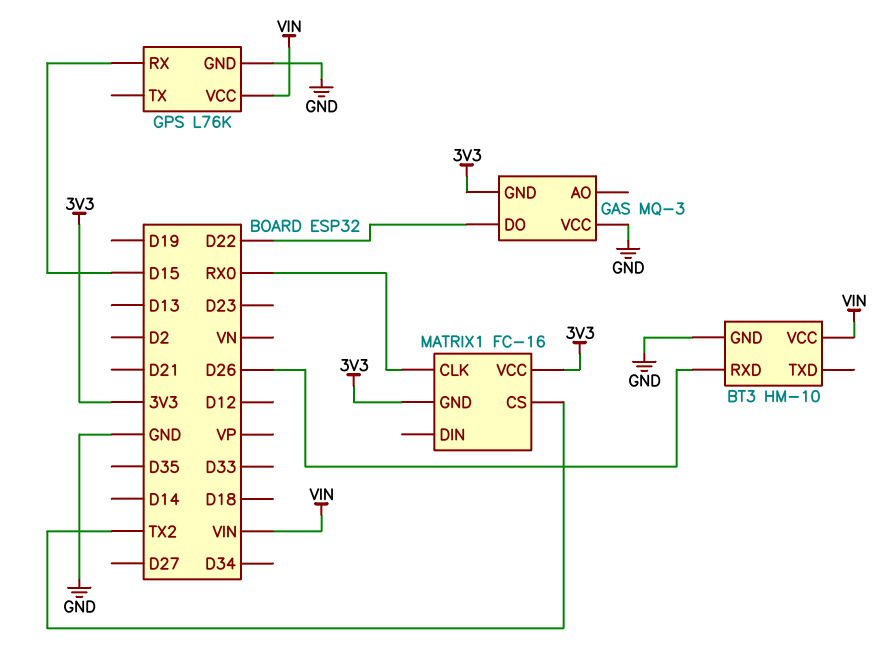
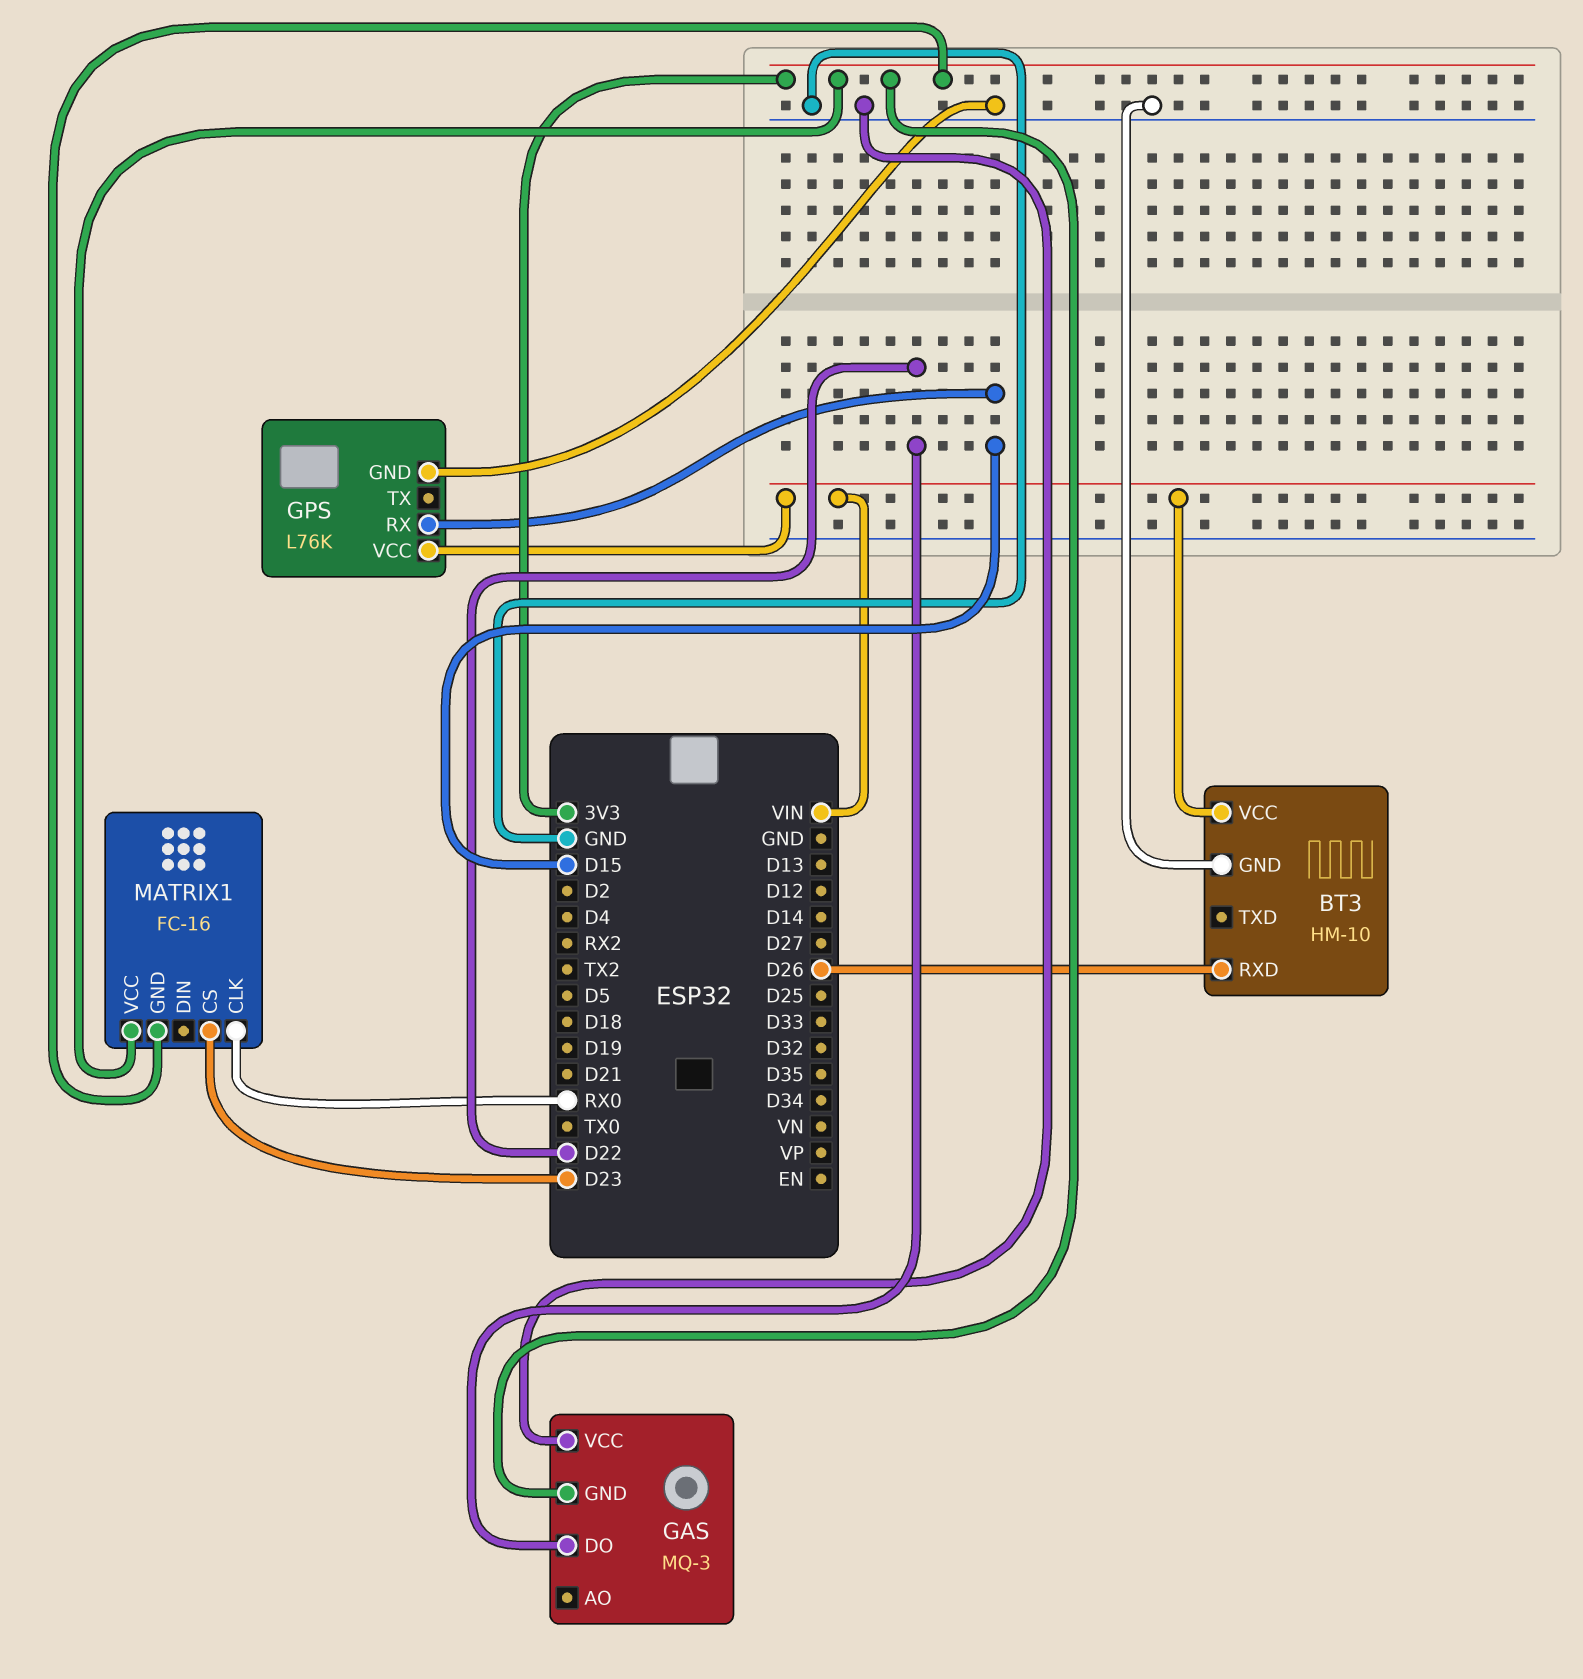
MATRIX1 pin CS: TX2 -> D23

